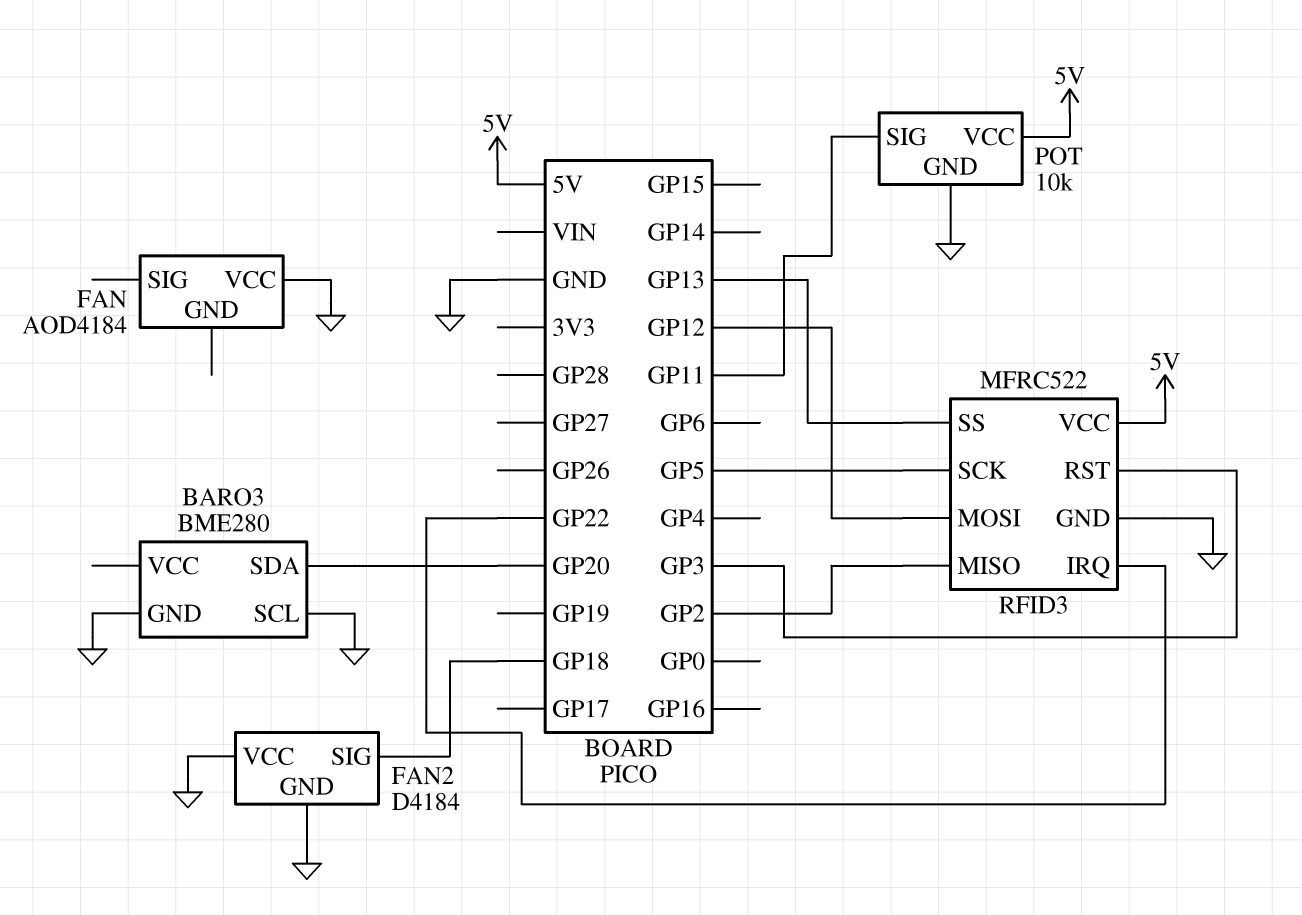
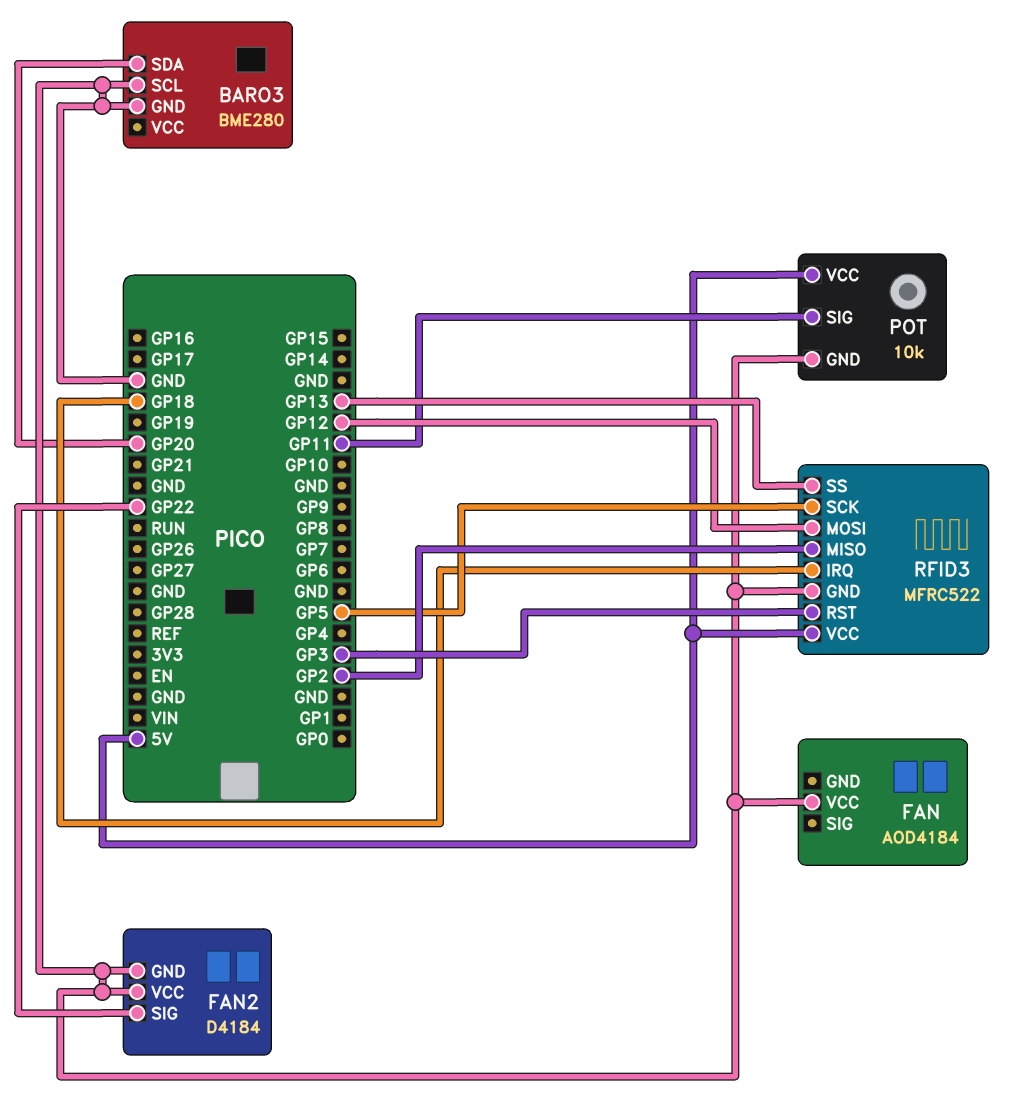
FAN2 pin SIG: GP18 -> GP22
RFID3 pin IRQ: GP22 -> GP18

